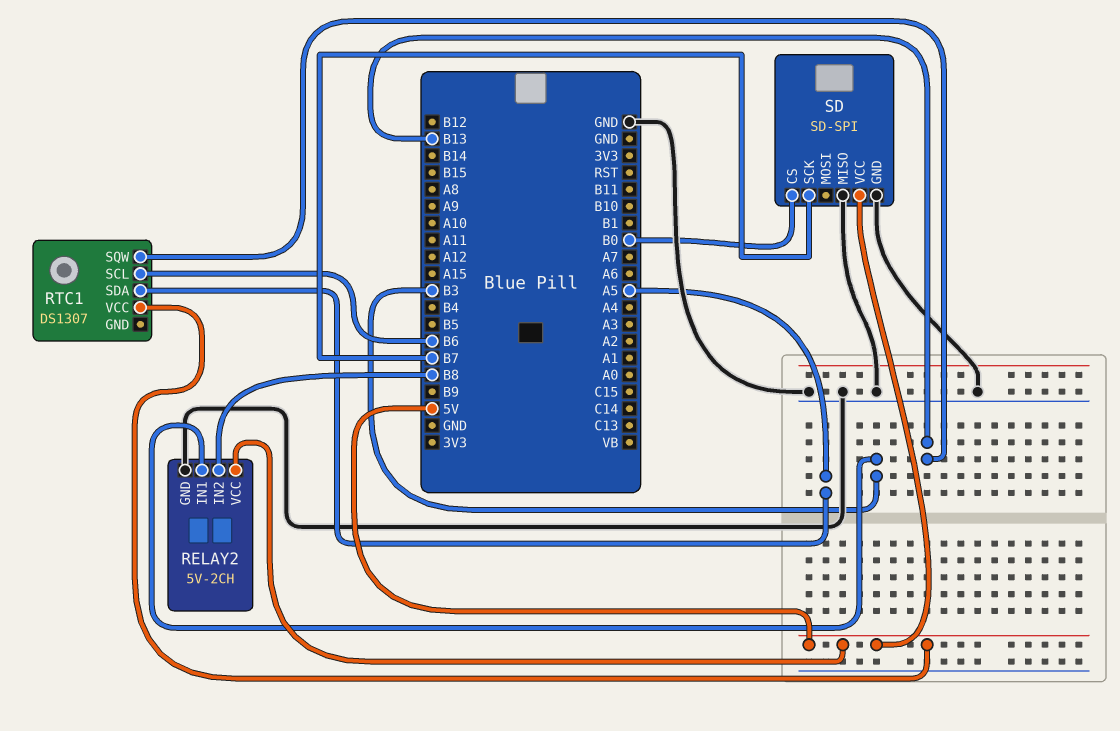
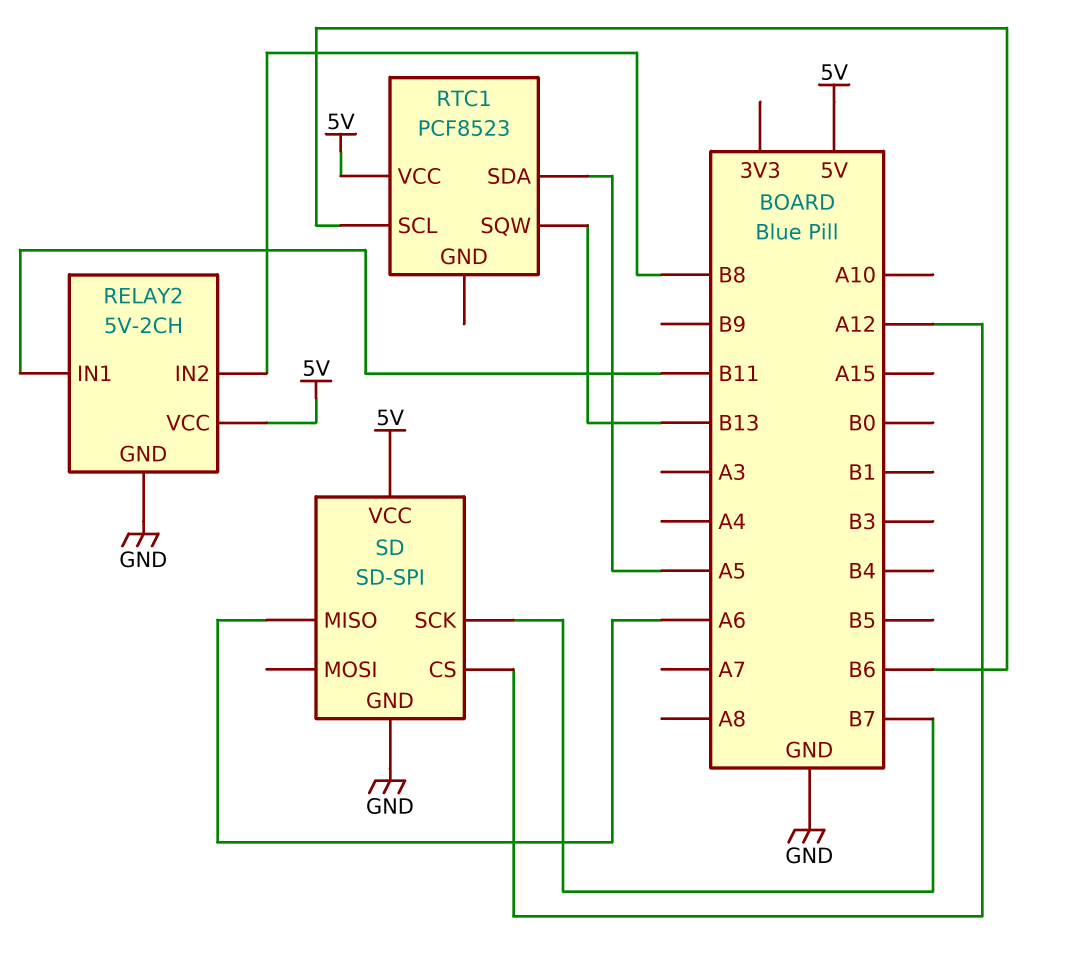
RELAY2 pin IN1: B3 -> B11
RTC1: DS1307 -> PCF8523
SD pin CS: B0 -> A12
SD pin MISO: GND -> A6

